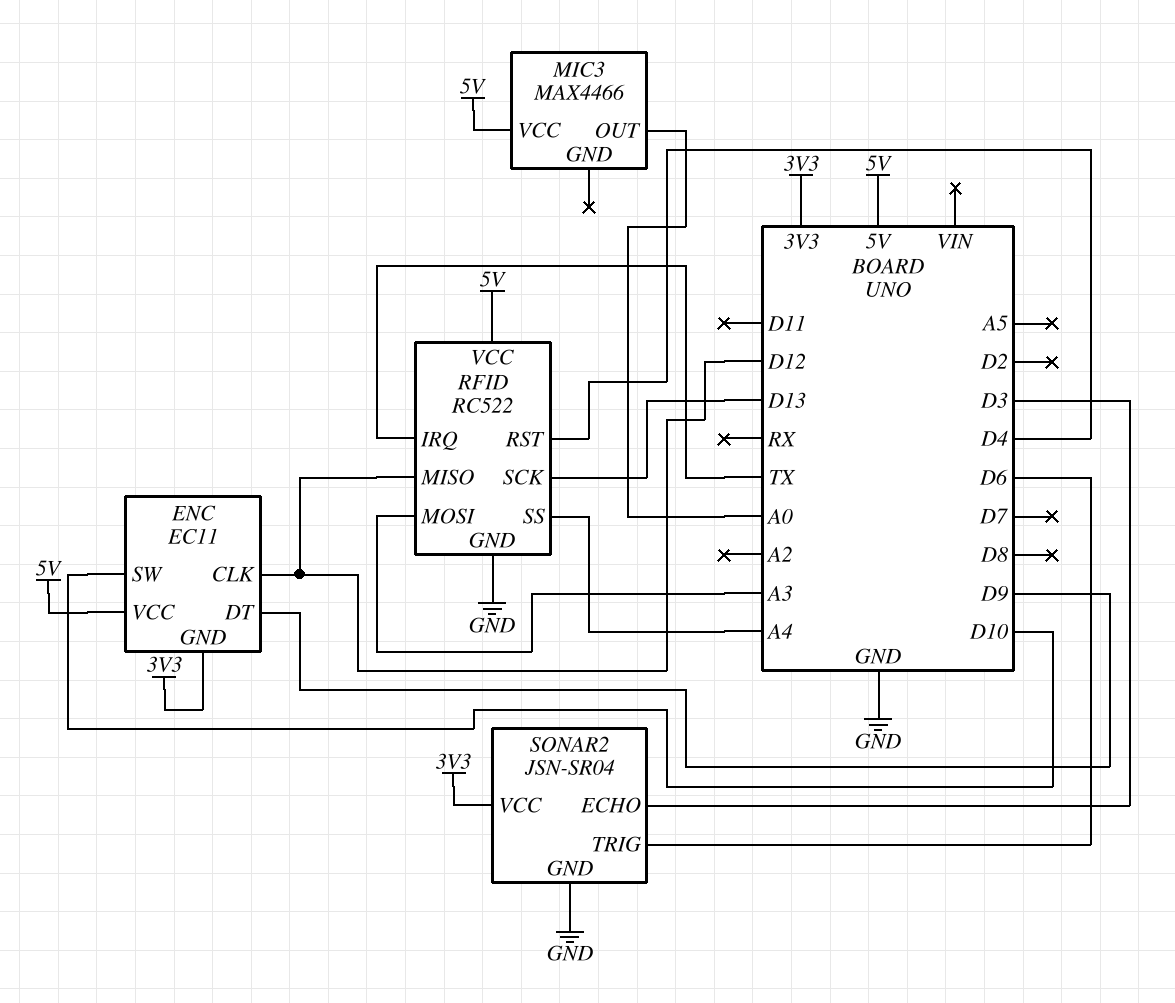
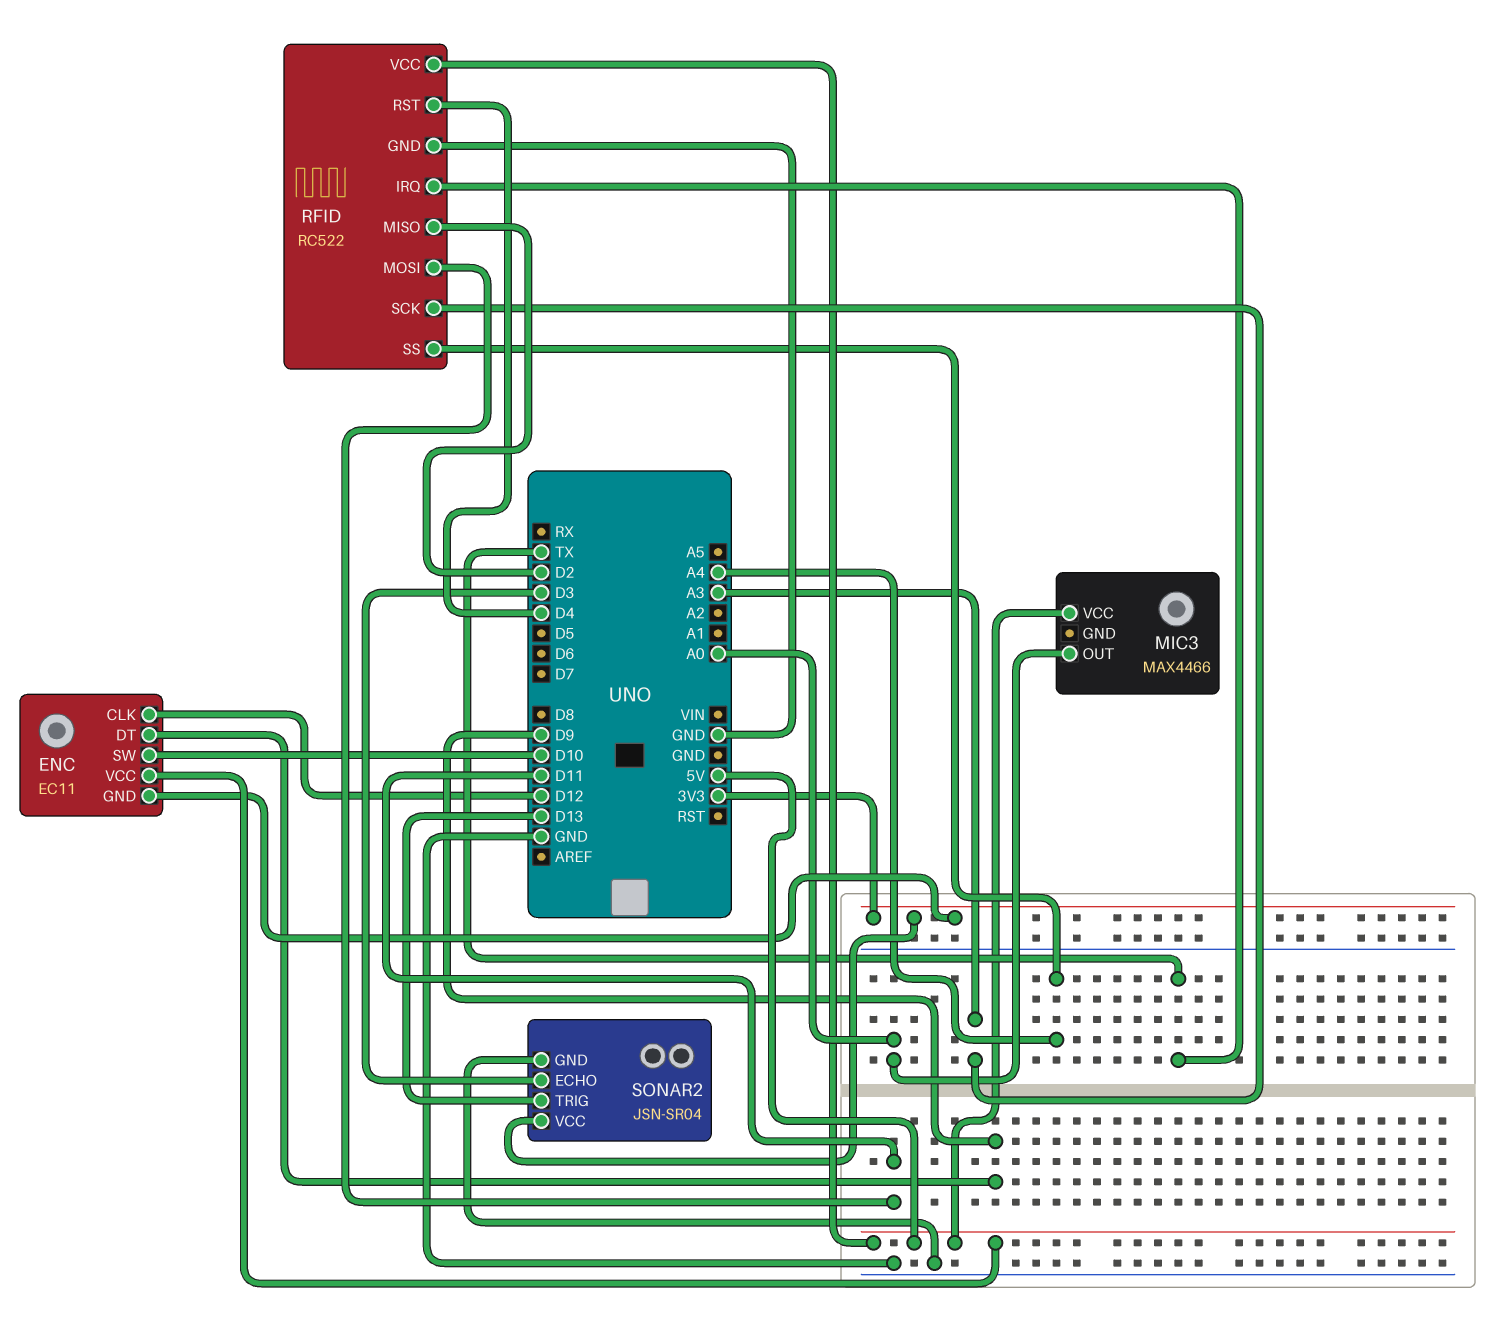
RFID pin MISO: D12 -> D2
RFID pin MOSI: A3 -> D11
RFID pin SCK: D13 -> A3
SONAR2 pin TRIG: D6 -> D13

